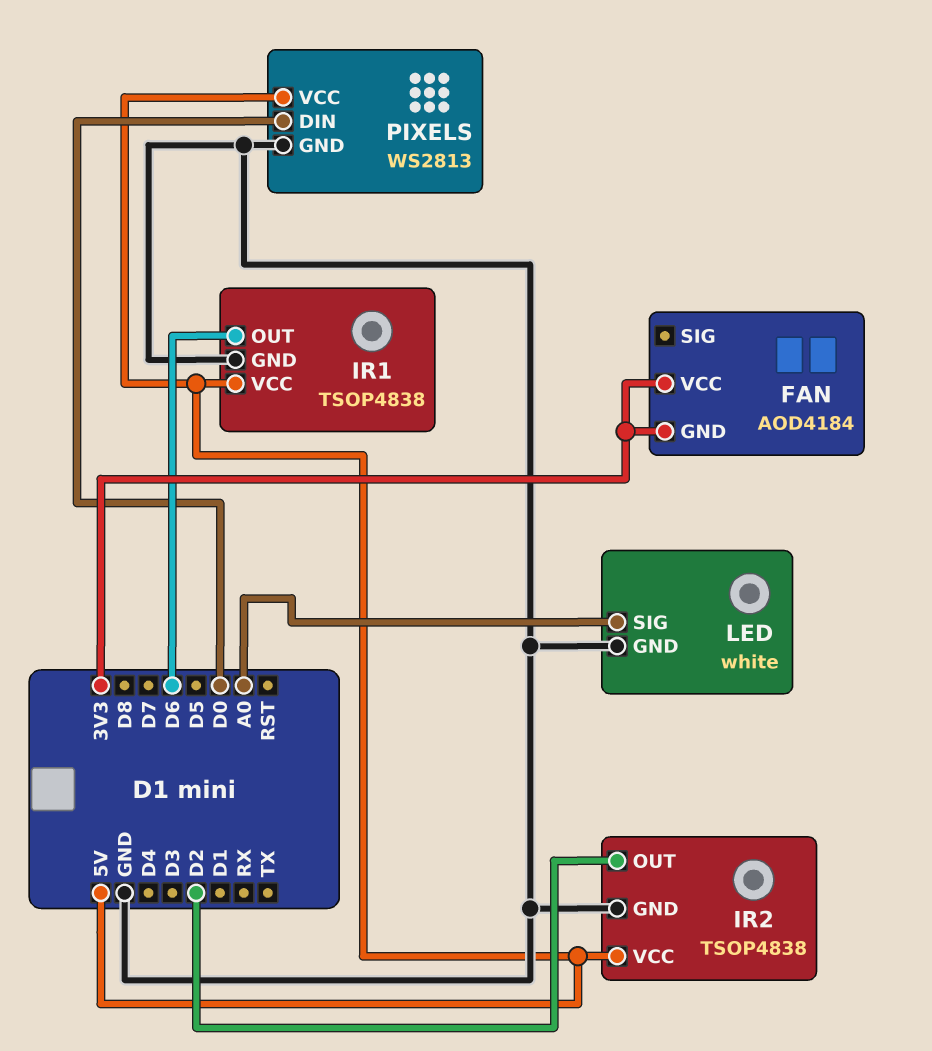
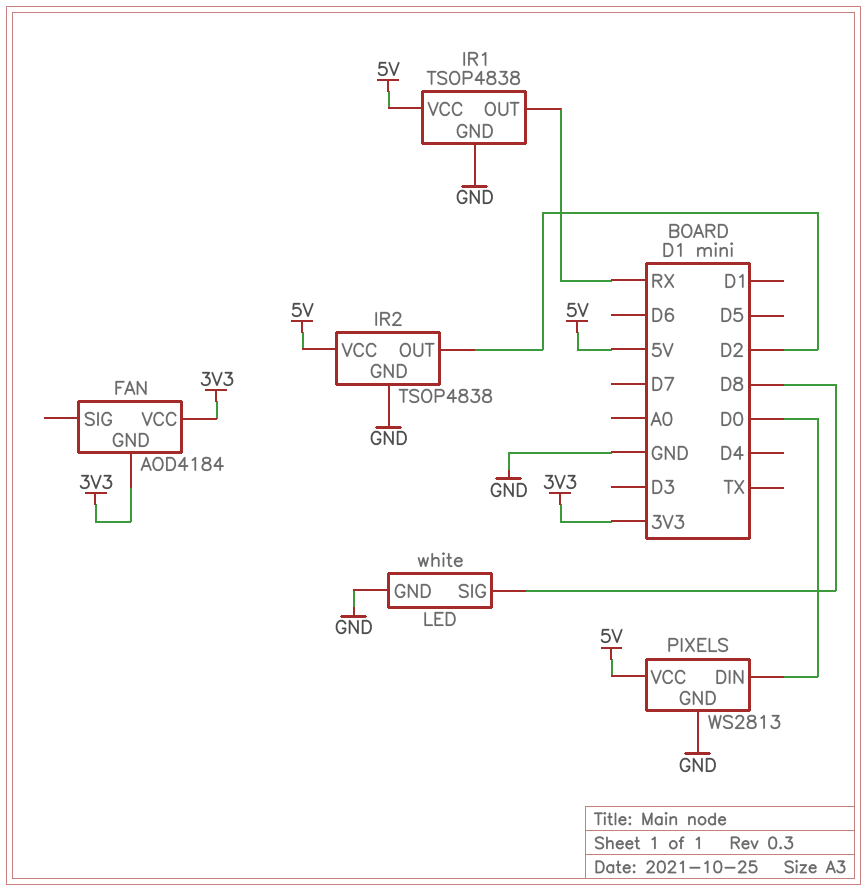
IR1 pin OUT: D6 -> RX
LED pin SIG: A0 -> D8

